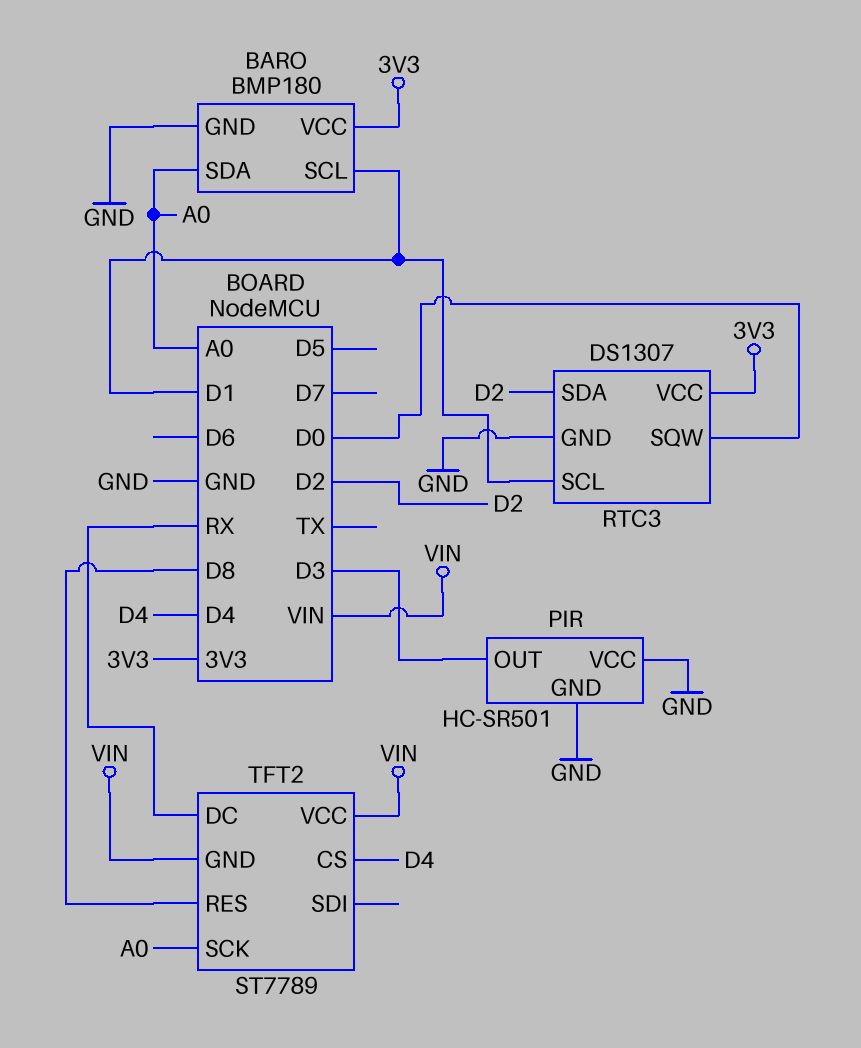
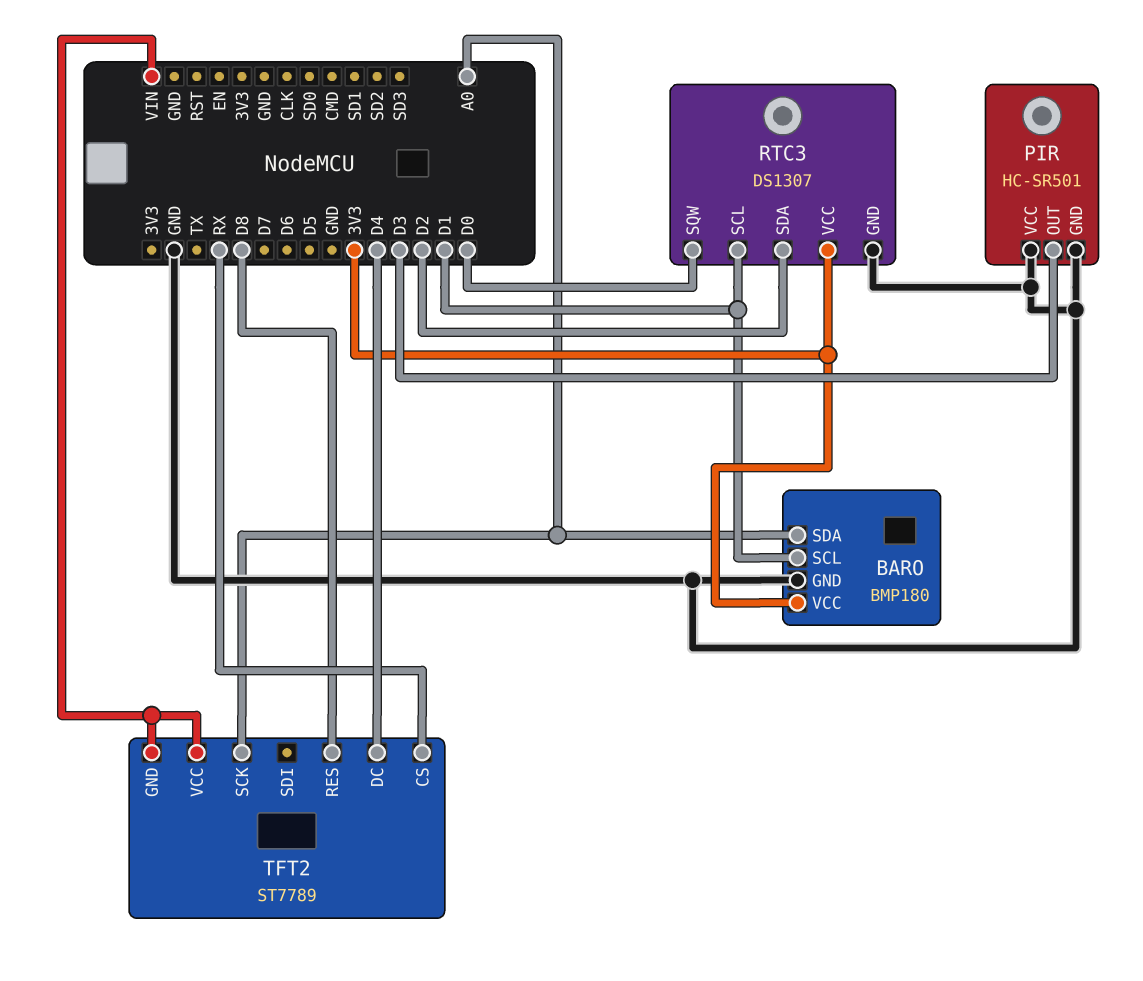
TFT2 pin CS: D4 -> RX
TFT2 pin DC: RX -> D4

